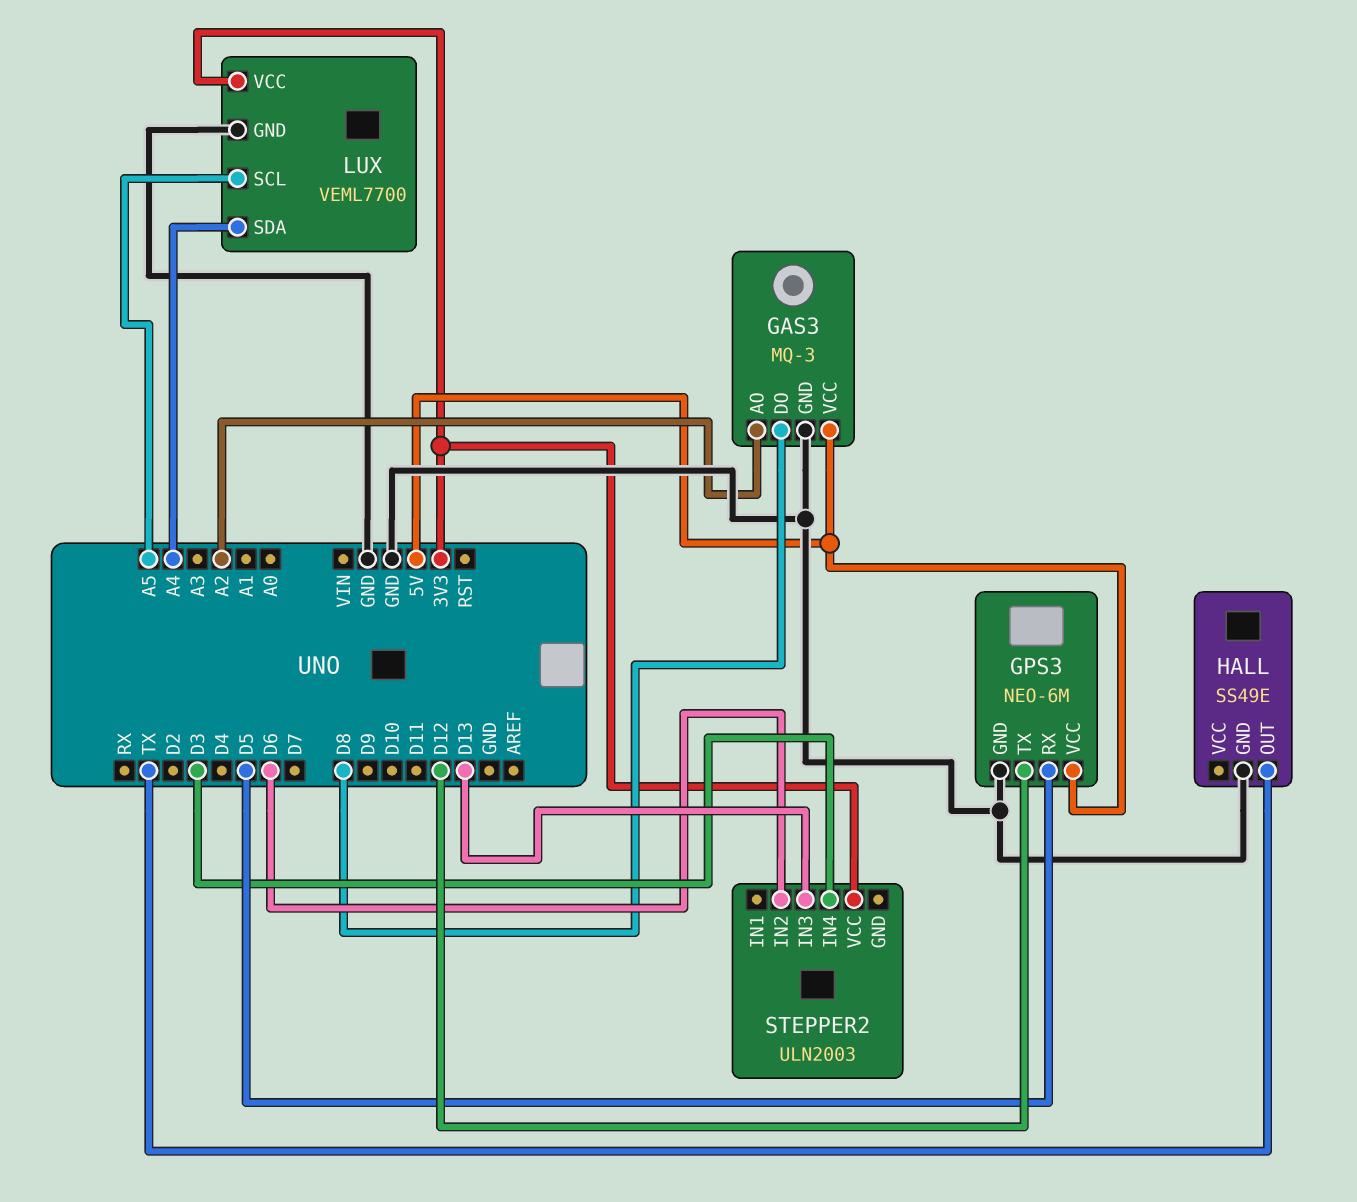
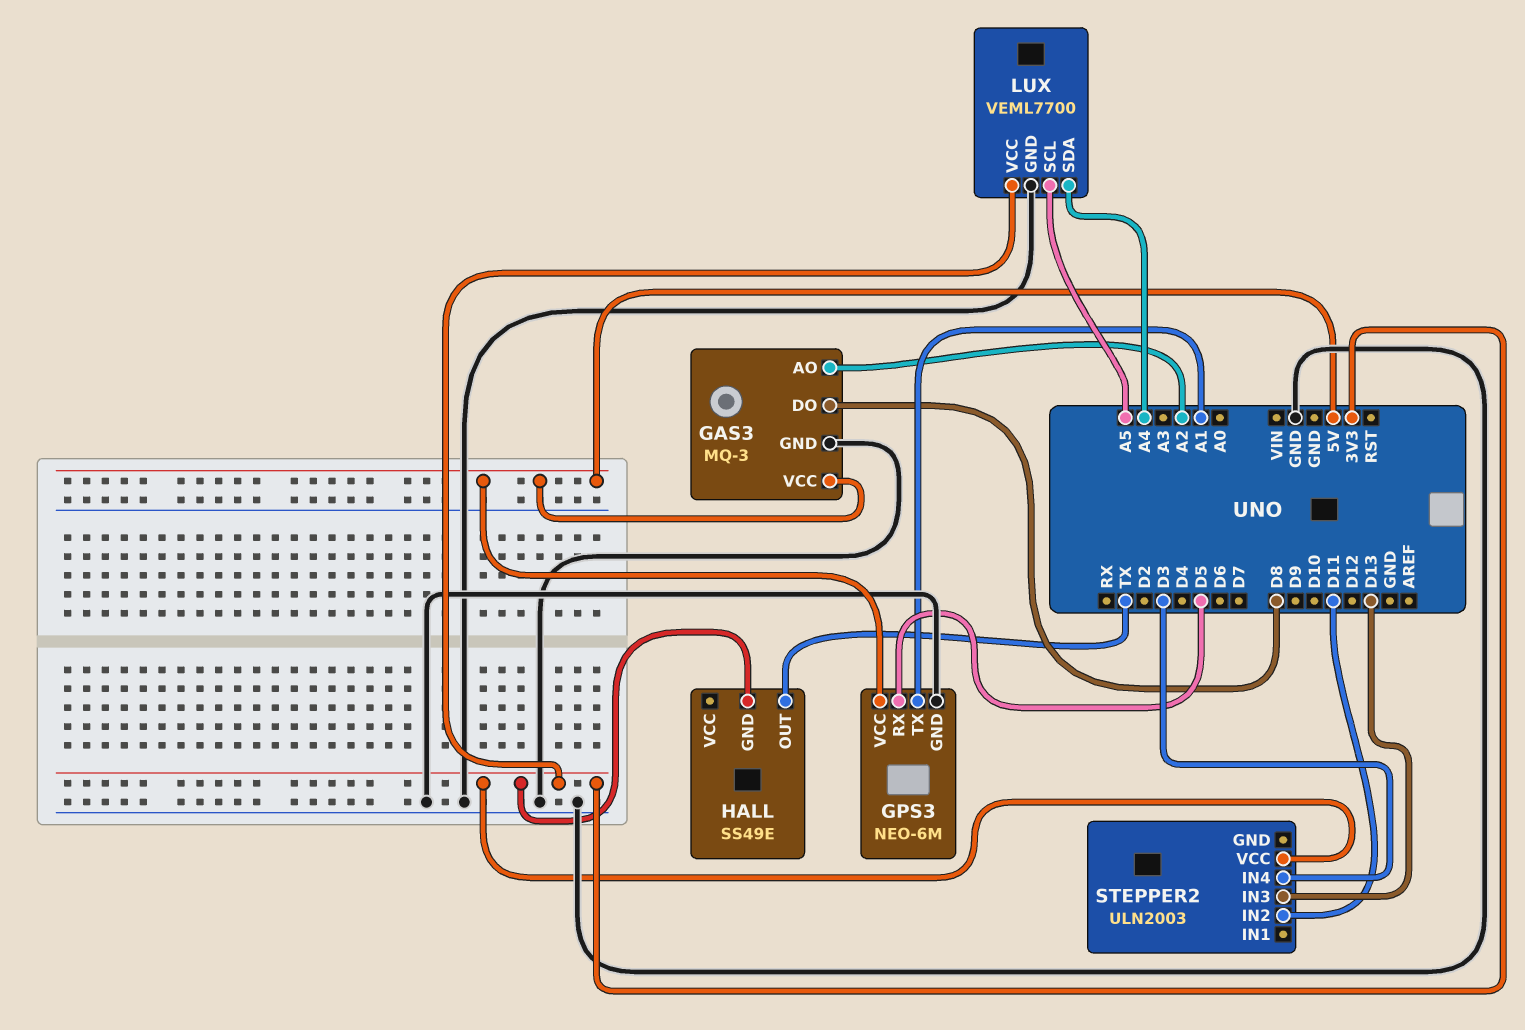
GPS3 pin TX: D12 -> A1
HALL pin GND: GND -> 3V3
STEPPER2 pin IN2: D6 -> D11

